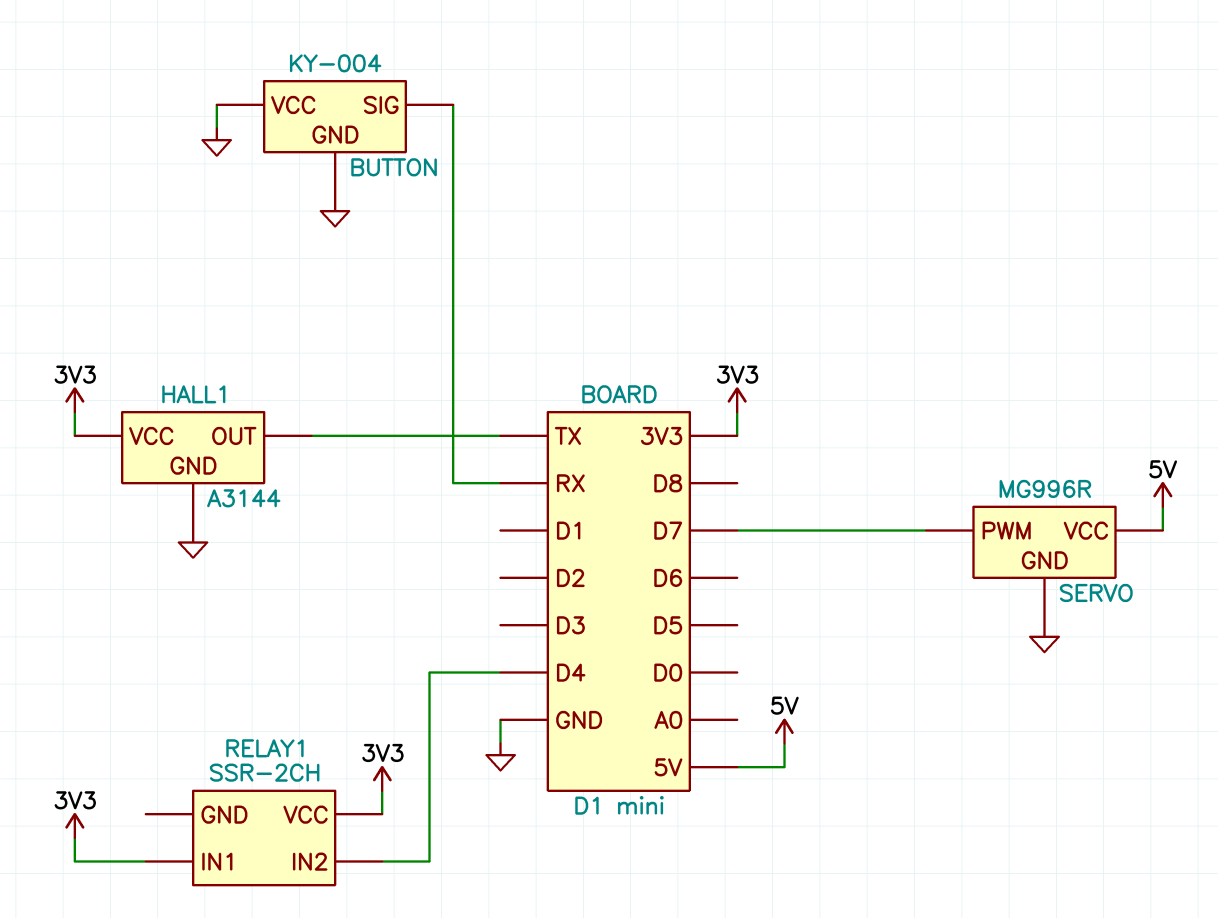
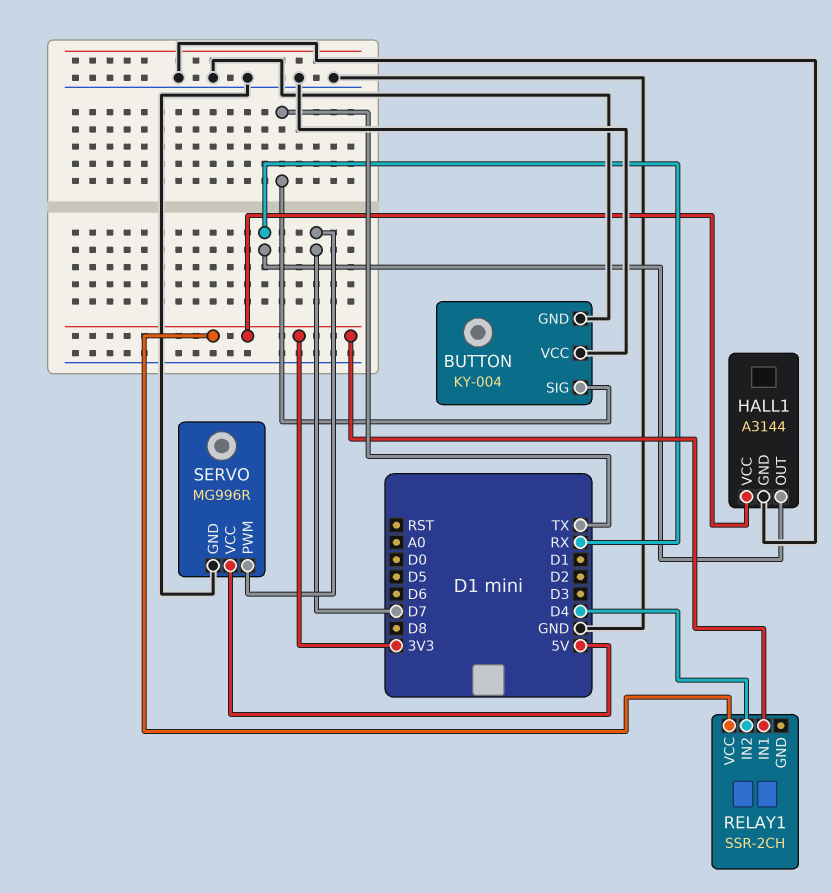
BUTTON pin SIG: RX -> TX
HALL1 pin OUT: TX -> RX

